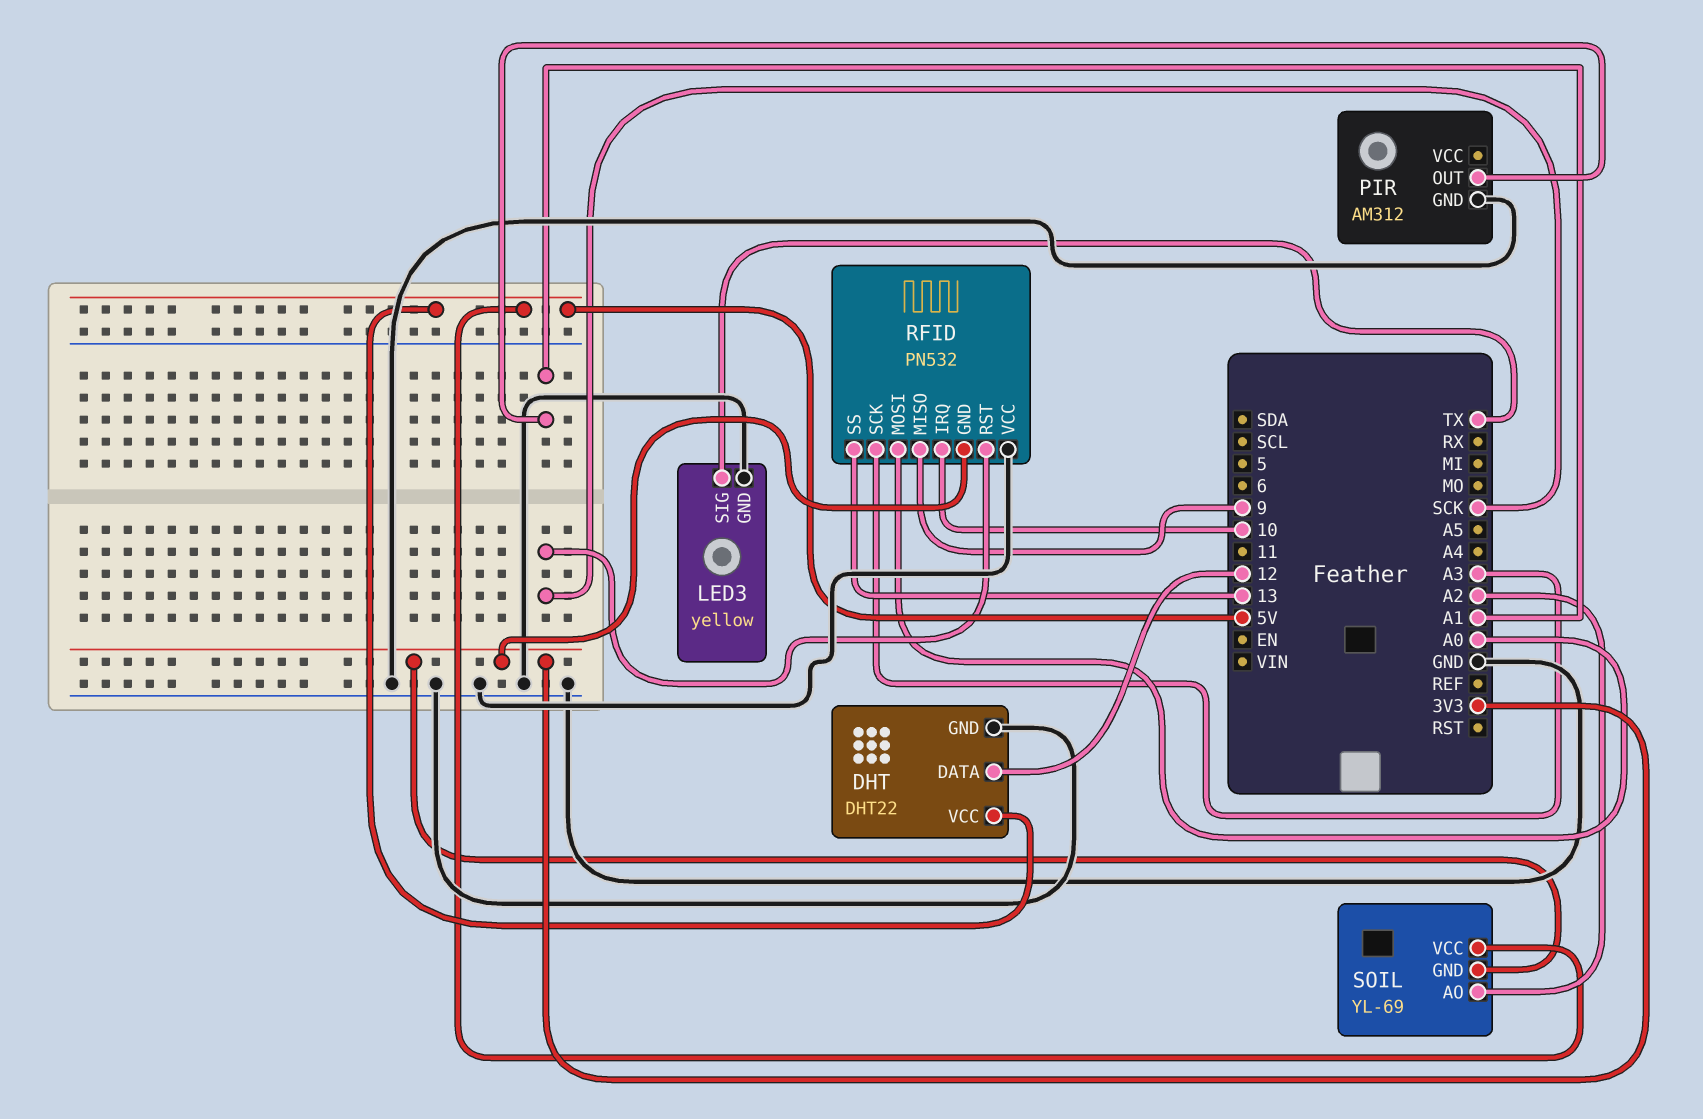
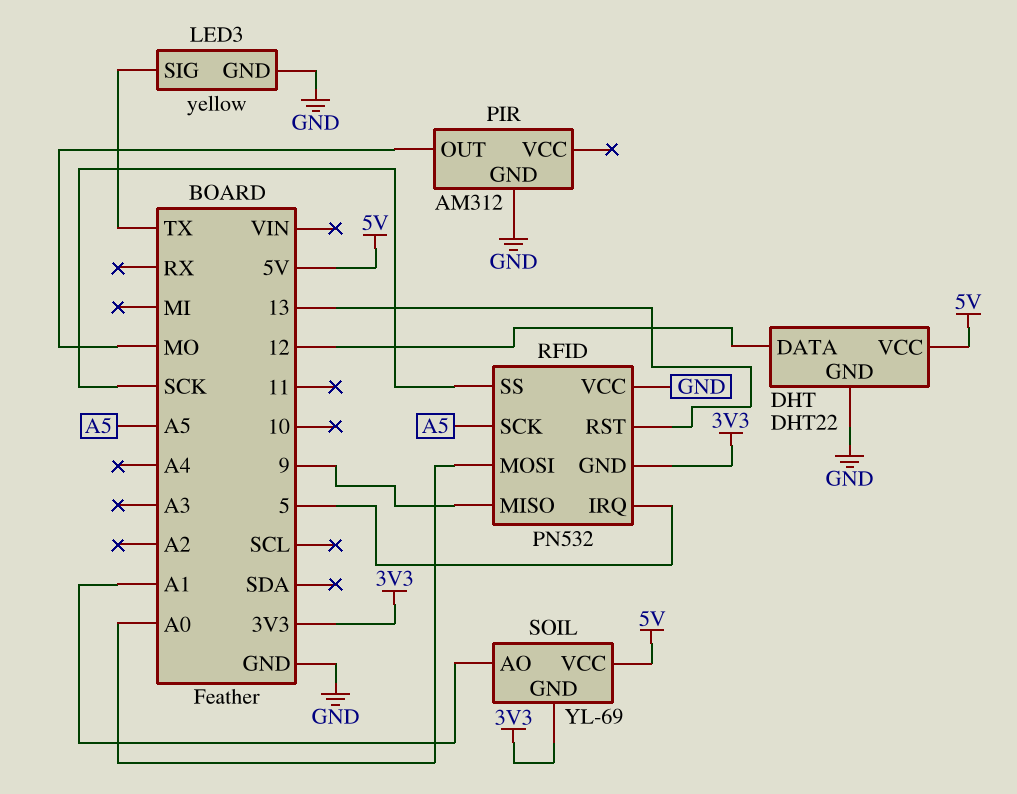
PIR pin OUT: A1 -> MO
RFID pin IRQ: 10 -> 5
RFID pin RST: SCK -> 13
RFID pin SCK: A3 -> A5
RFID pin SS: 13 -> SCK
SOIL pin AO: A2 -> A1

